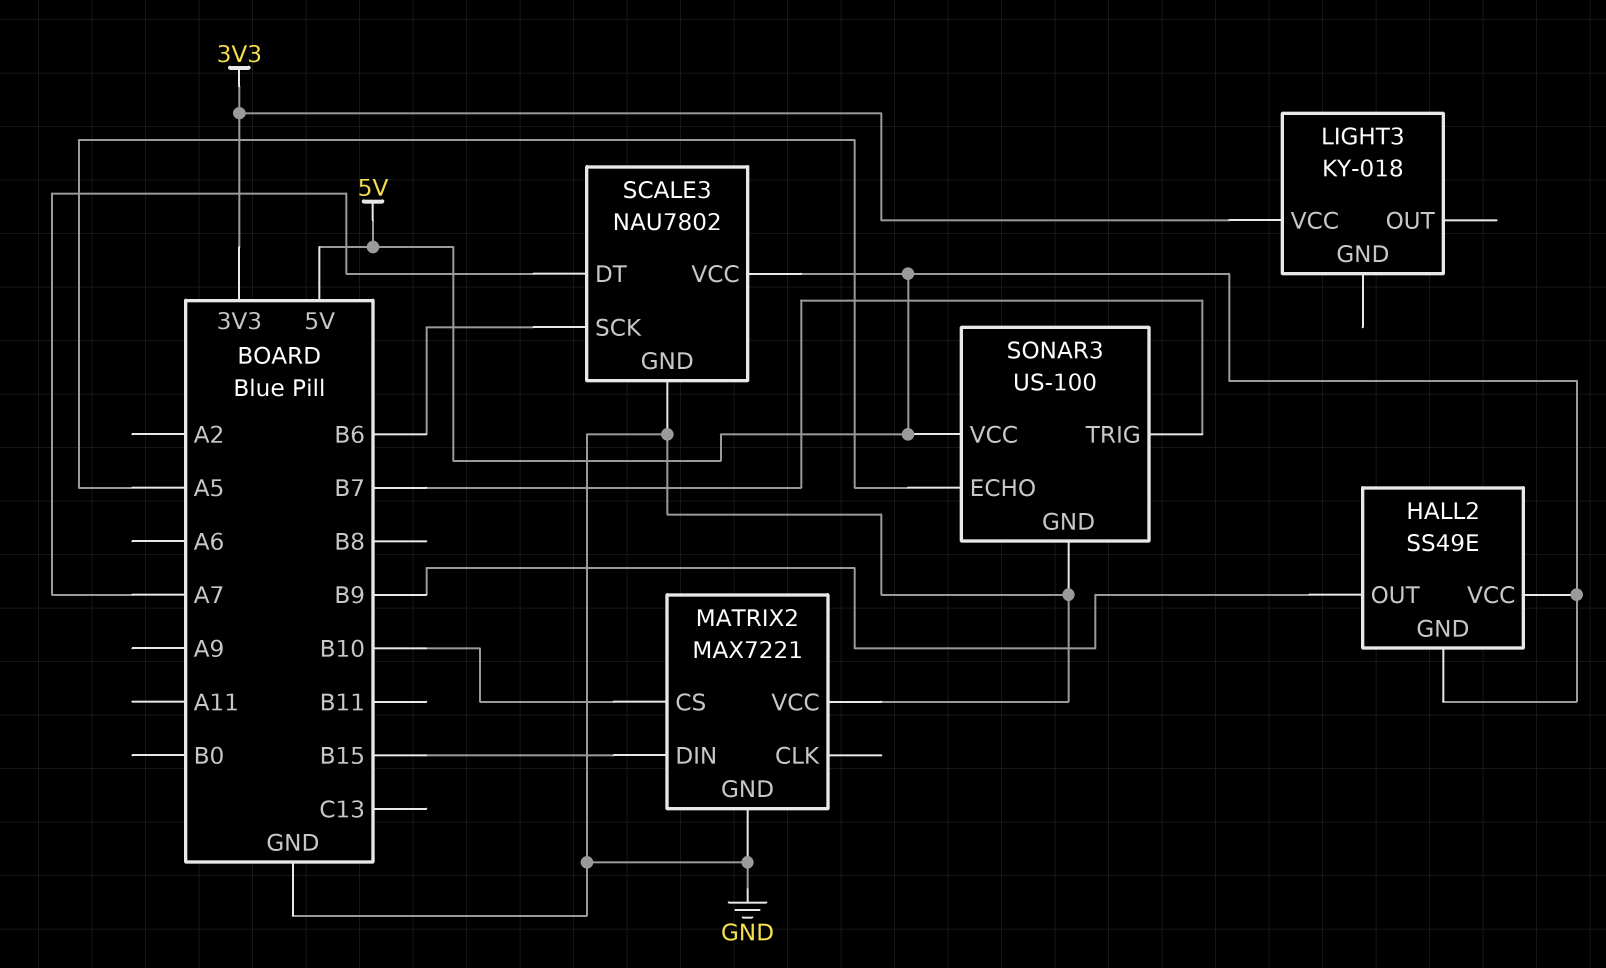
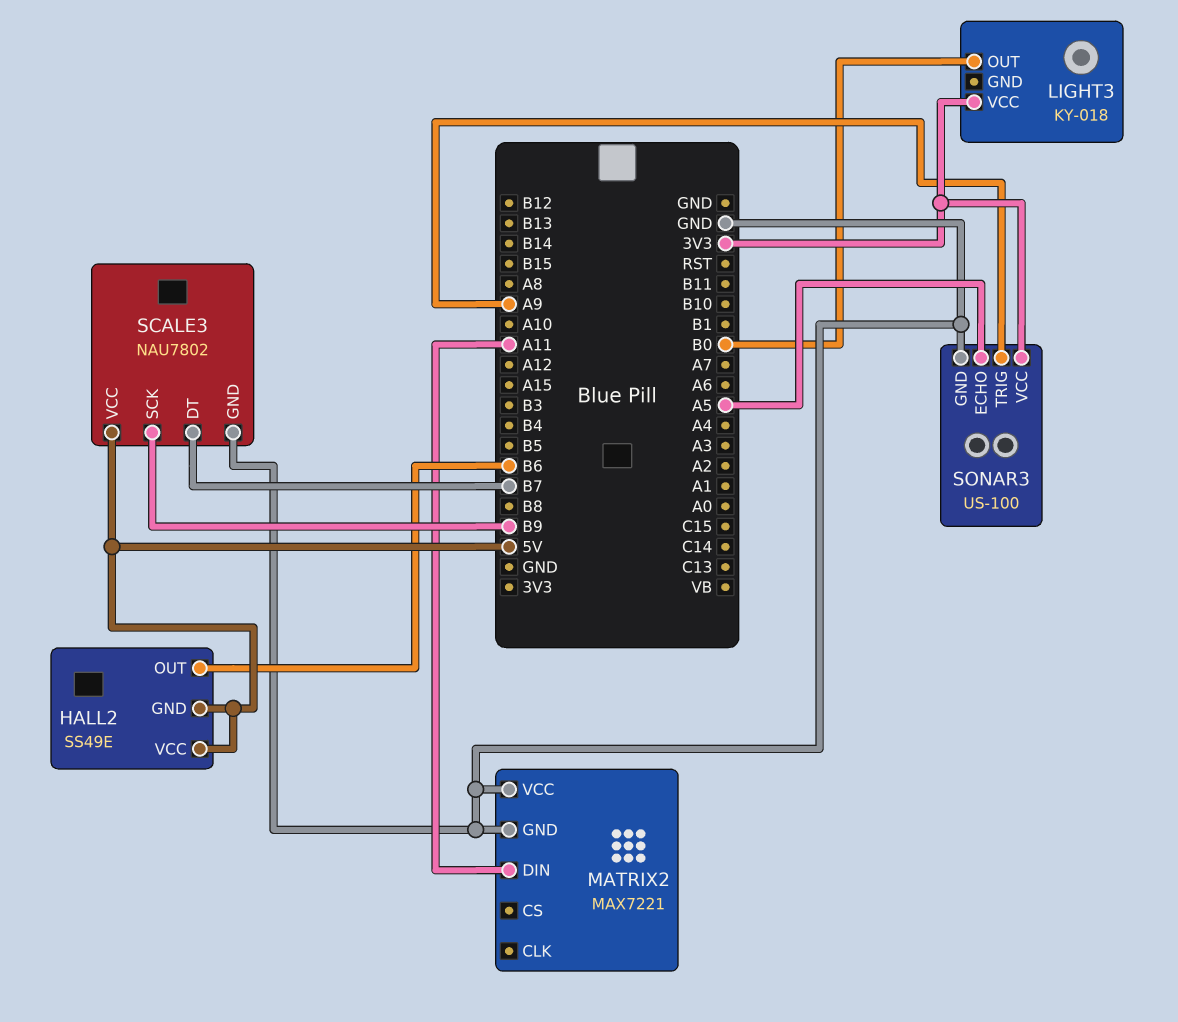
HALL2 pin OUT: B9 -> B6
LIGHT3 pin OUT: none -> B0
MATRIX2 pin CS: B10 -> none
MATRIX2 pin DIN: B15 -> A11
SCALE3 pin DT: A7 -> B7
SCALE3 pin SCK: B6 -> B9
SONAR3 pin TRIG: B7 -> A9
SONAR3 pin VCC: 5V -> 3V3

